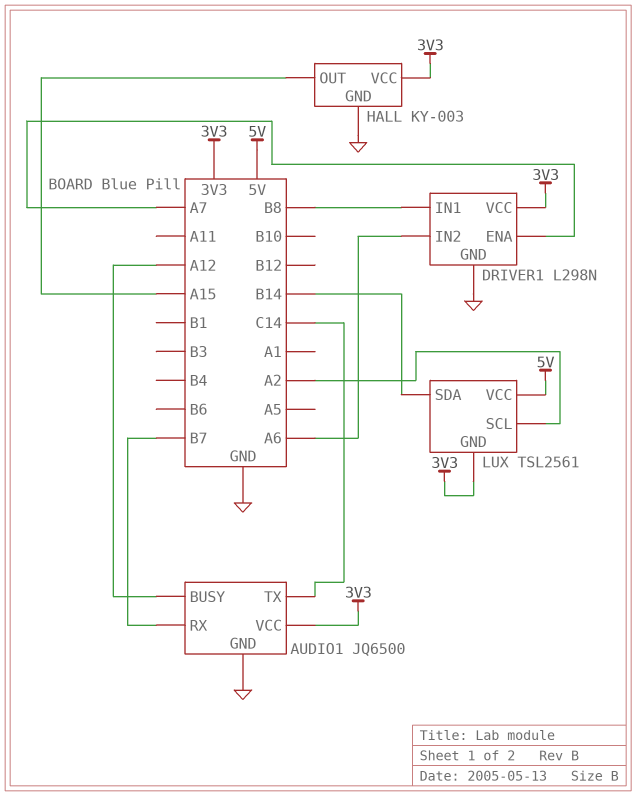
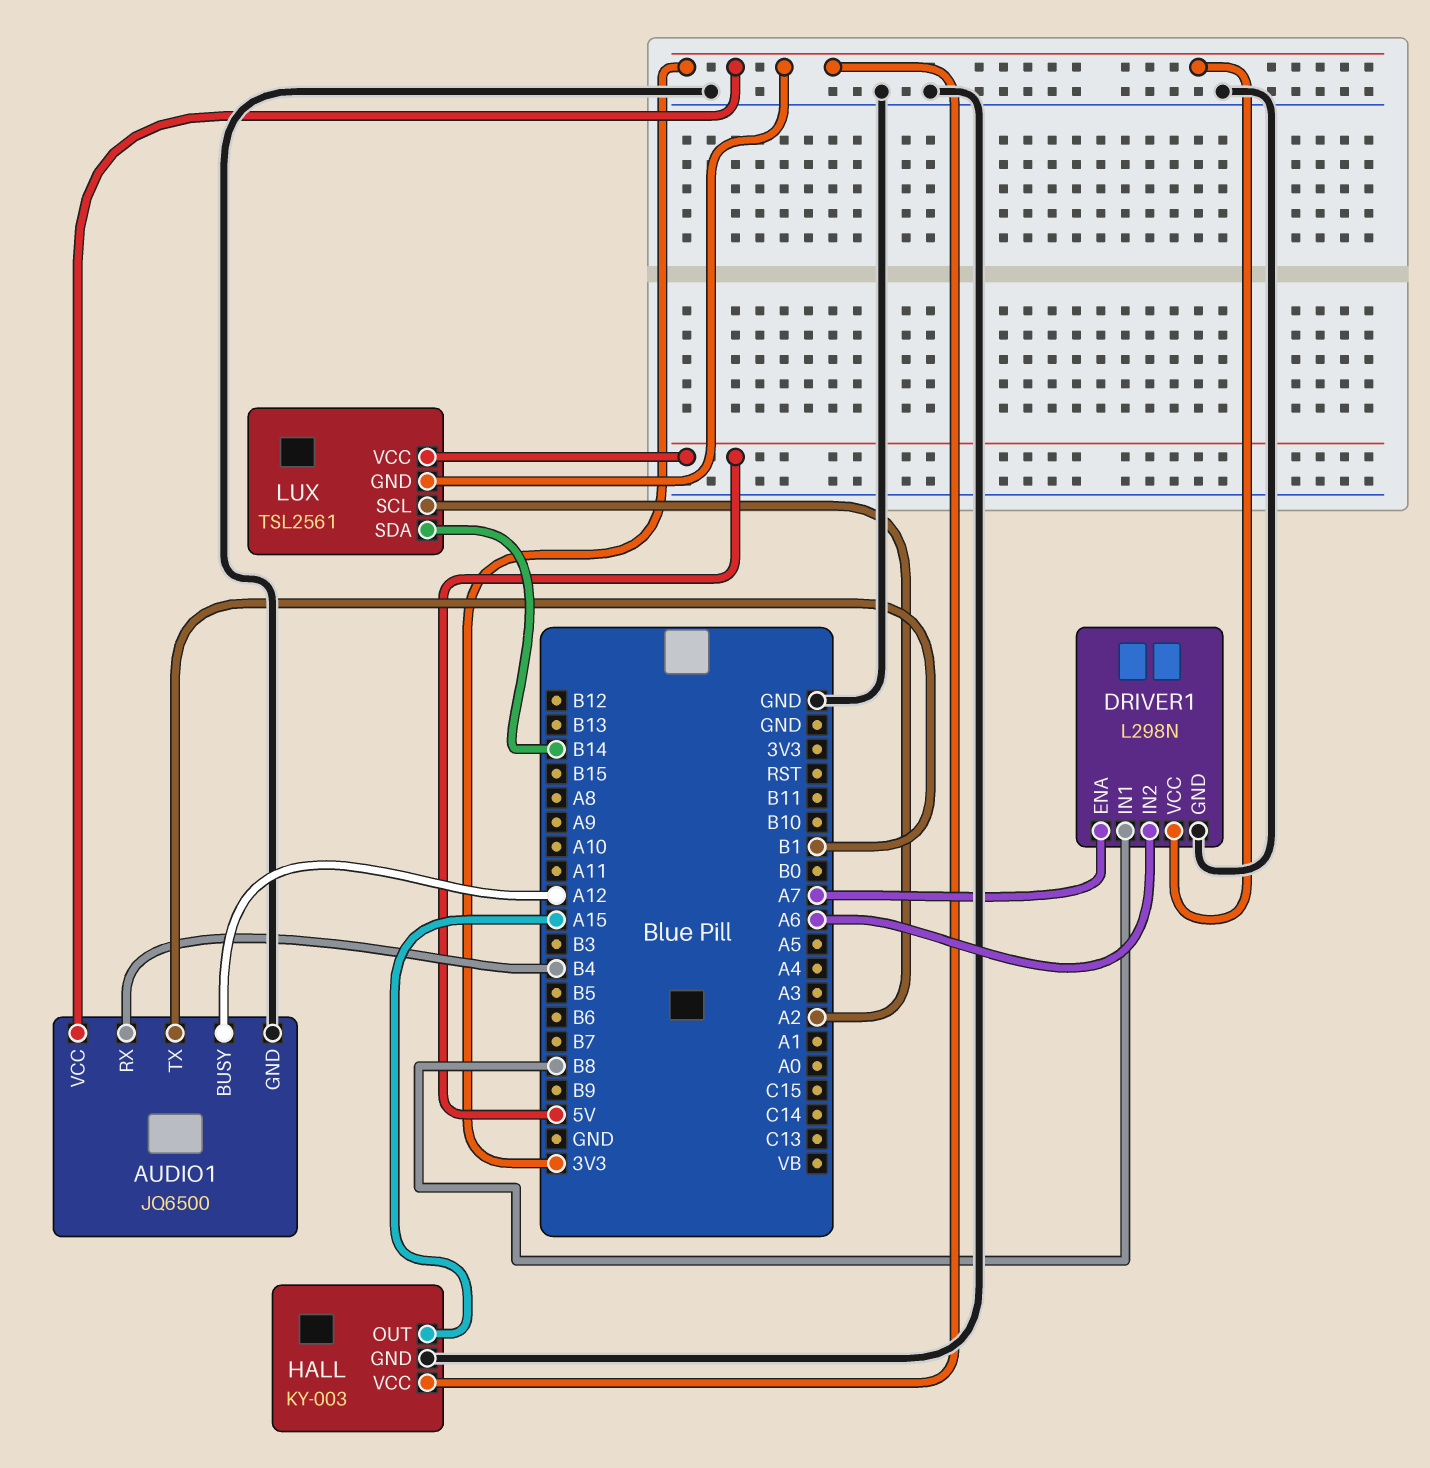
AUDIO1 pin RX: B7 -> B4
AUDIO1 pin TX: C14 -> B1

